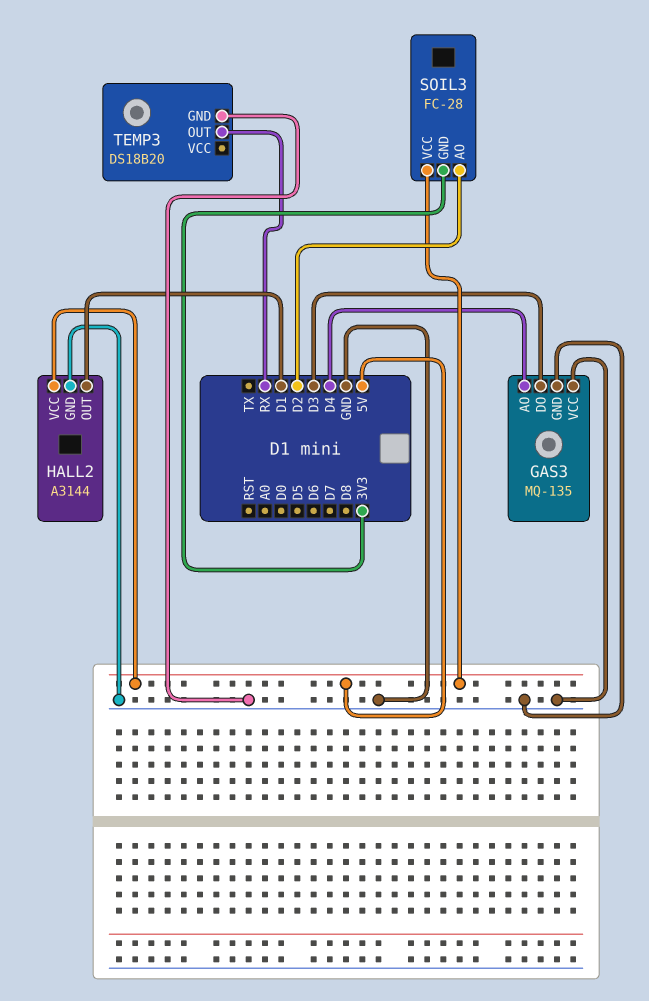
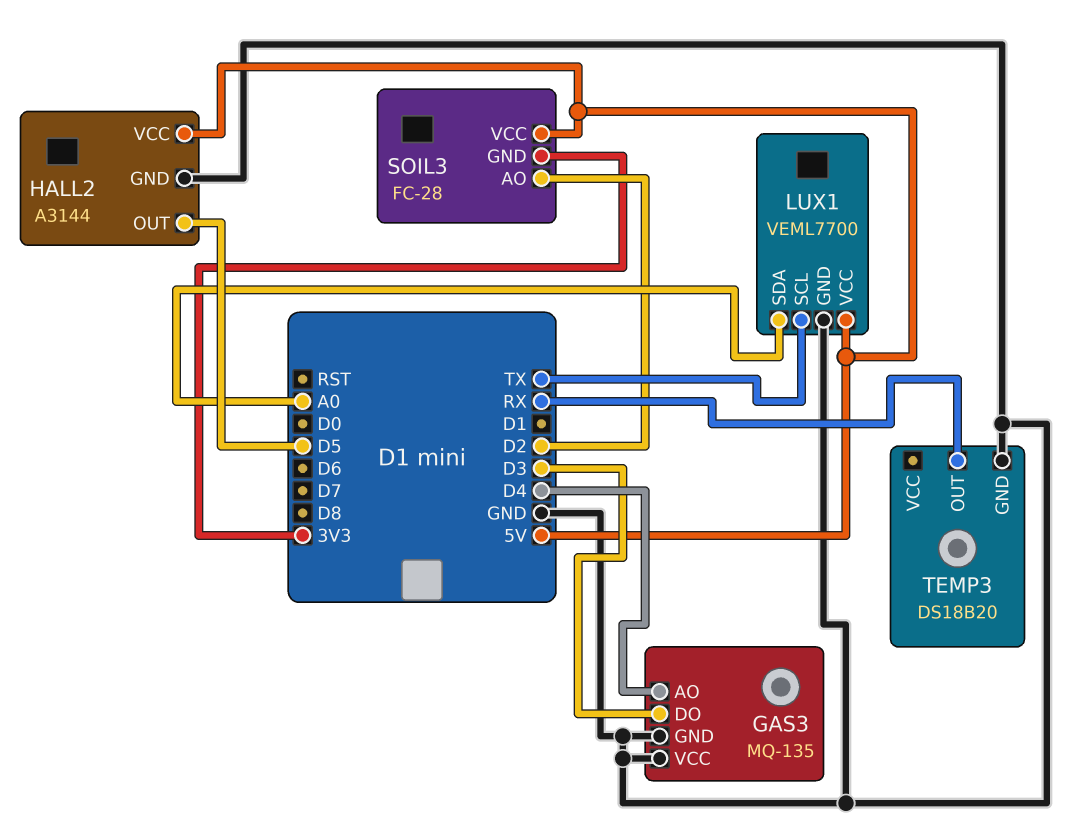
HALL2 pin OUT: D1 -> D5
LUX1: none -> VEML7700
LUX1 pin GND: none -> GND
LUX1 pin SCL: none -> TX
LUX1 pin SDA: none -> A0
LUX1 pin VCC: none -> 5V

